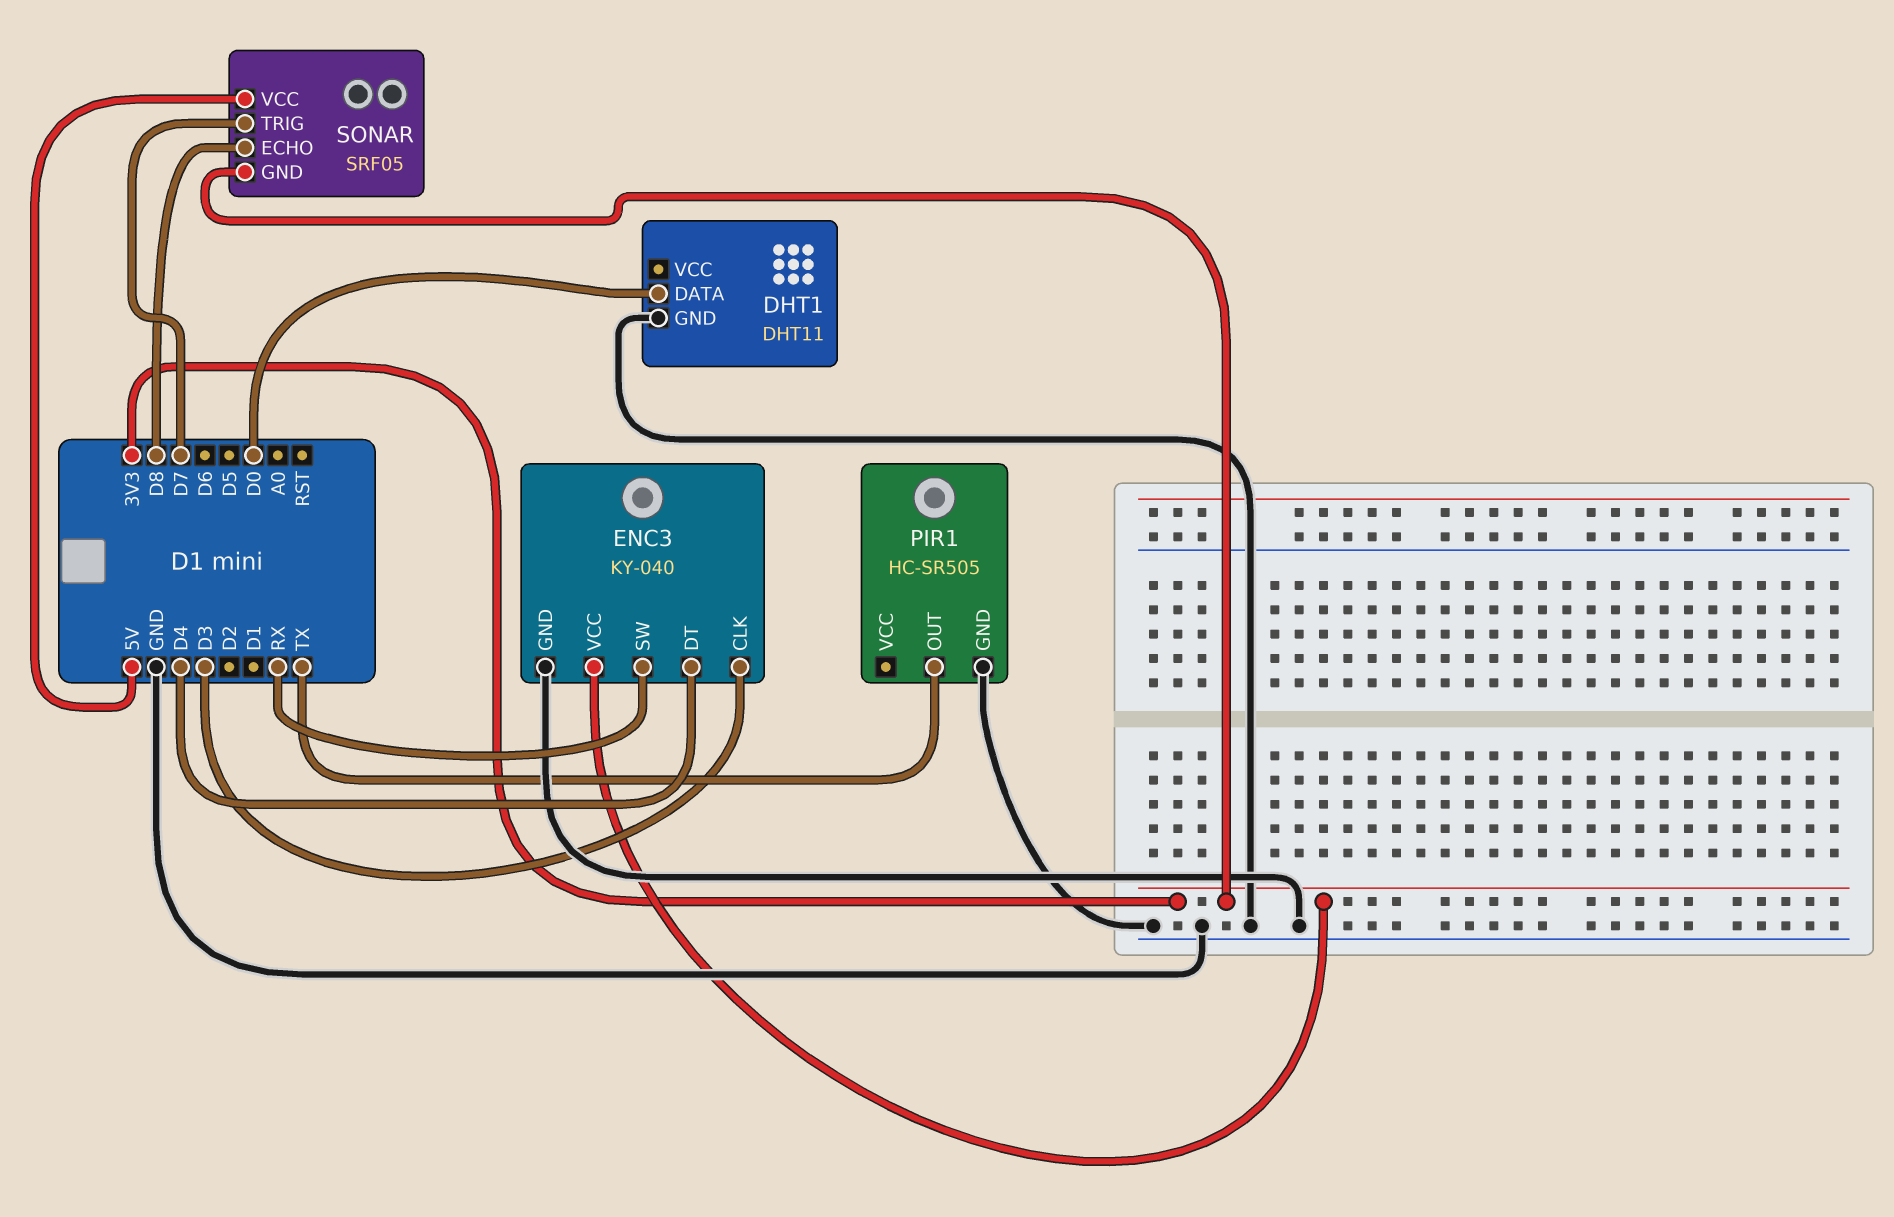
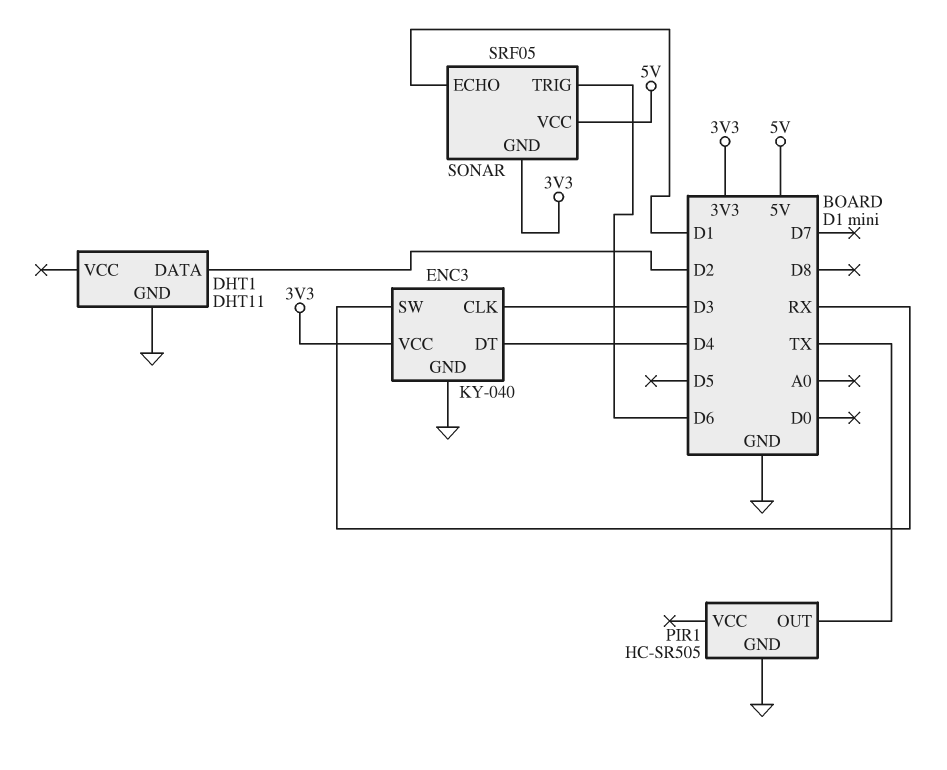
DHT1 pin DATA: D0 -> D2
SONAR pin ECHO: D8 -> D1
SONAR pin TRIG: D7 -> D6

